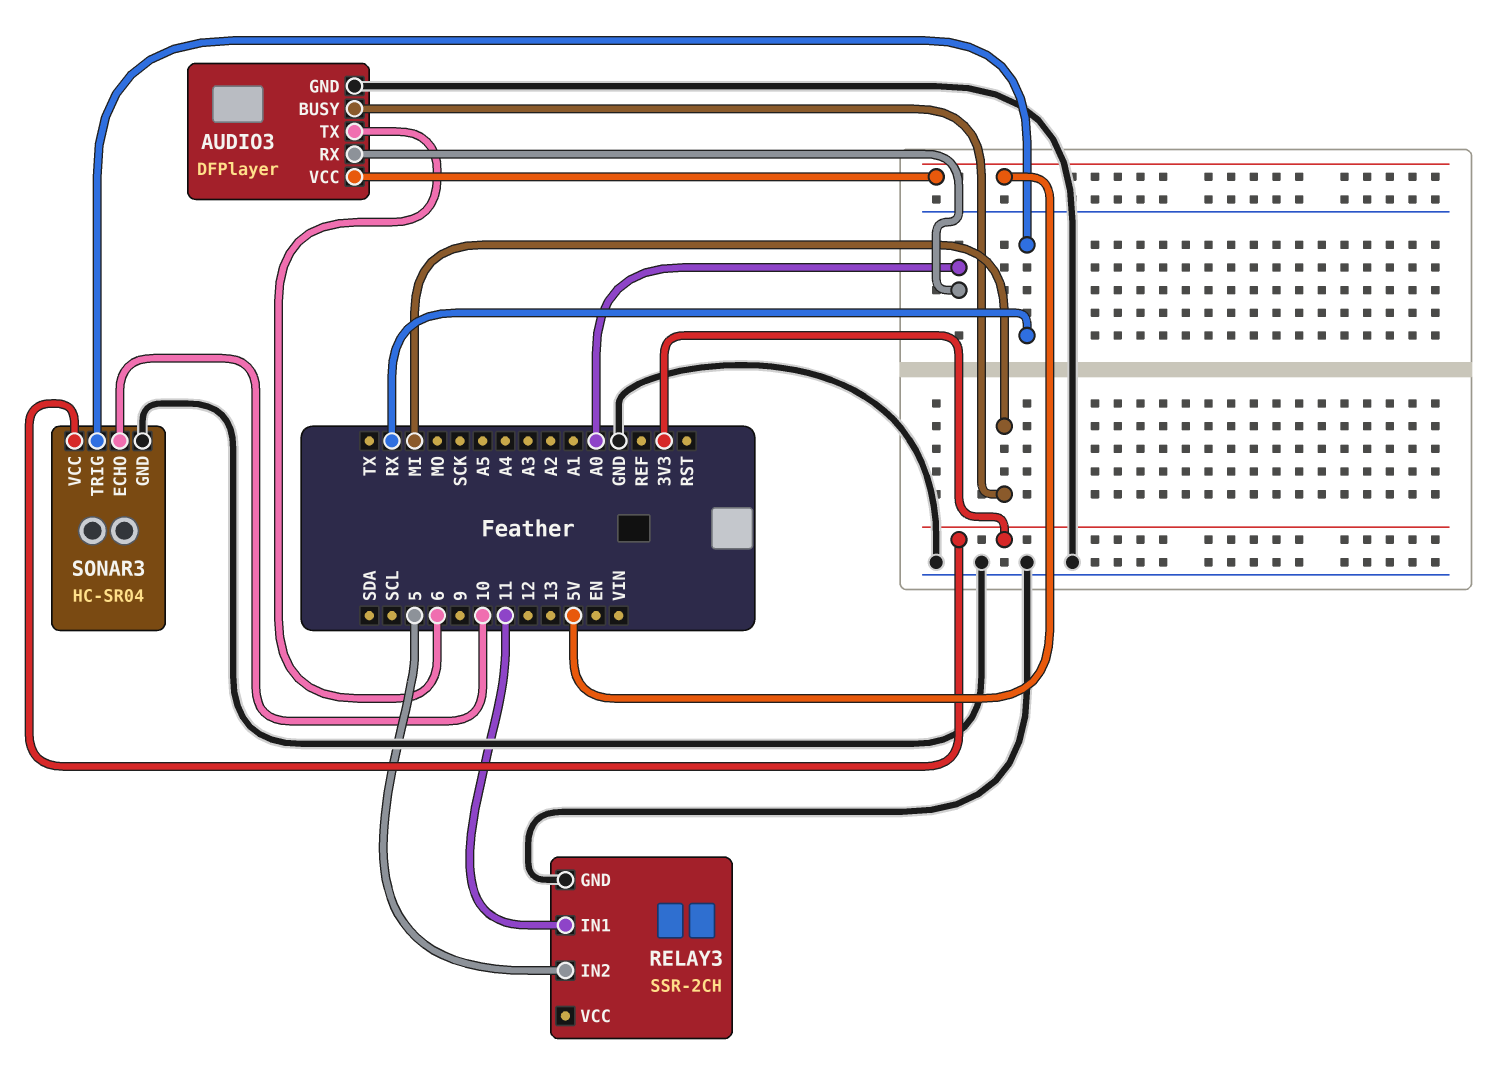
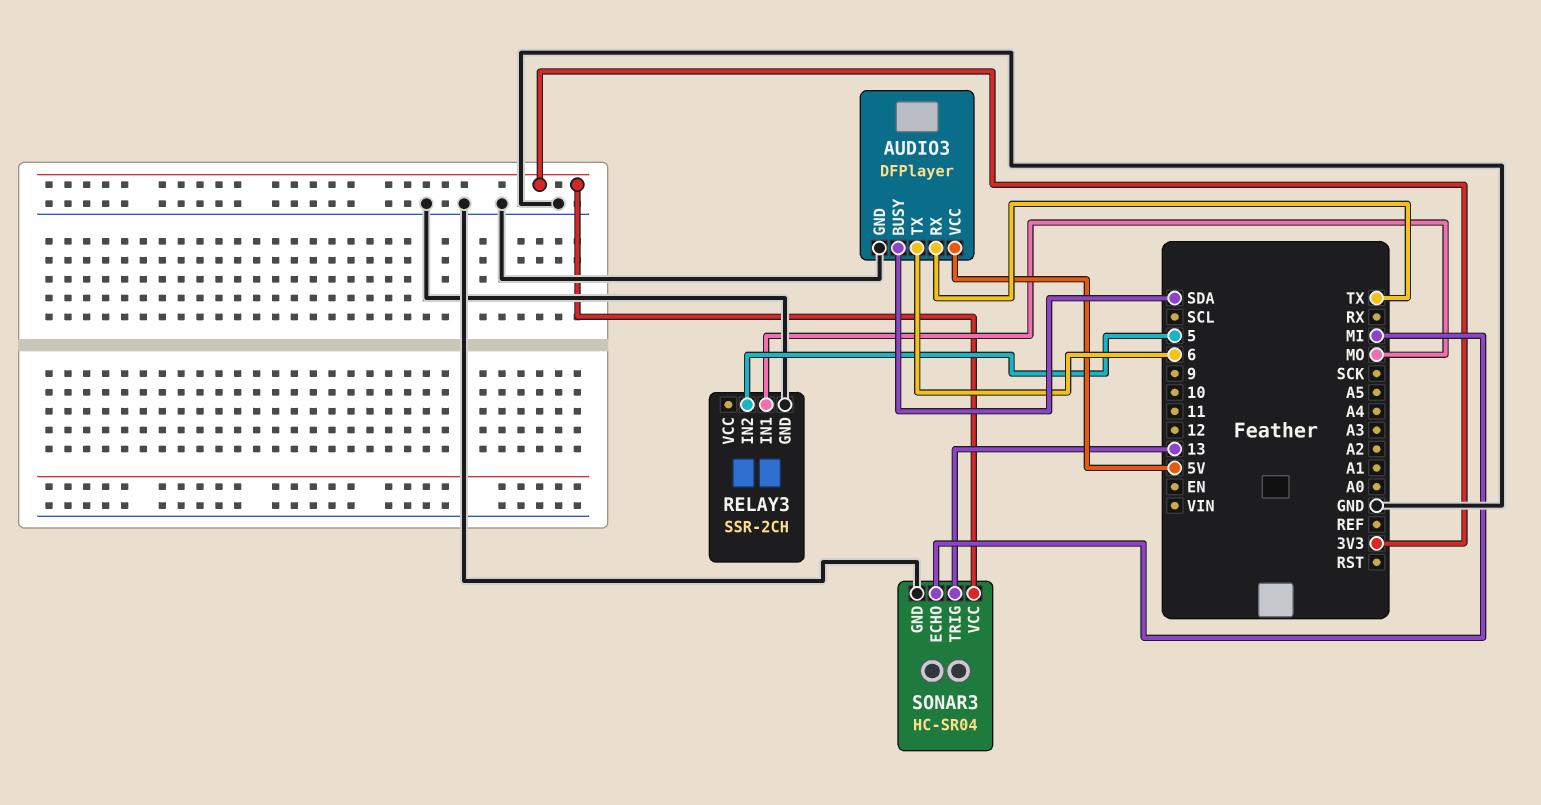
AUDIO3 pin BUSY: MI -> SDA
AUDIO3 pin RX: A0 -> TX
RELAY3 pin IN1: 11 -> MO
SONAR3 pin ECHO: 10 -> MI
SONAR3 pin TRIG: RX -> 13

